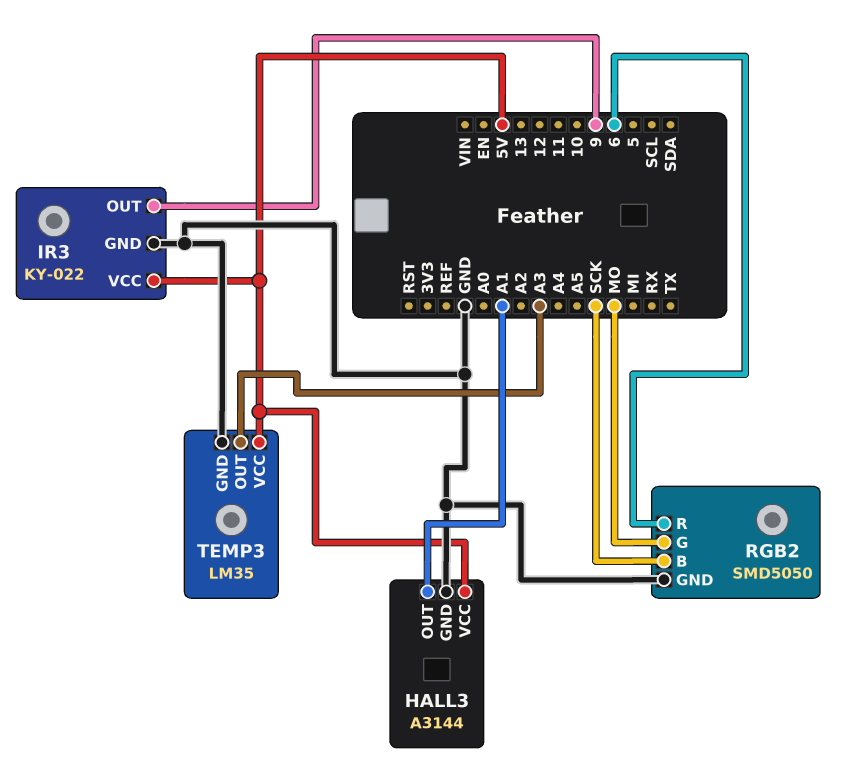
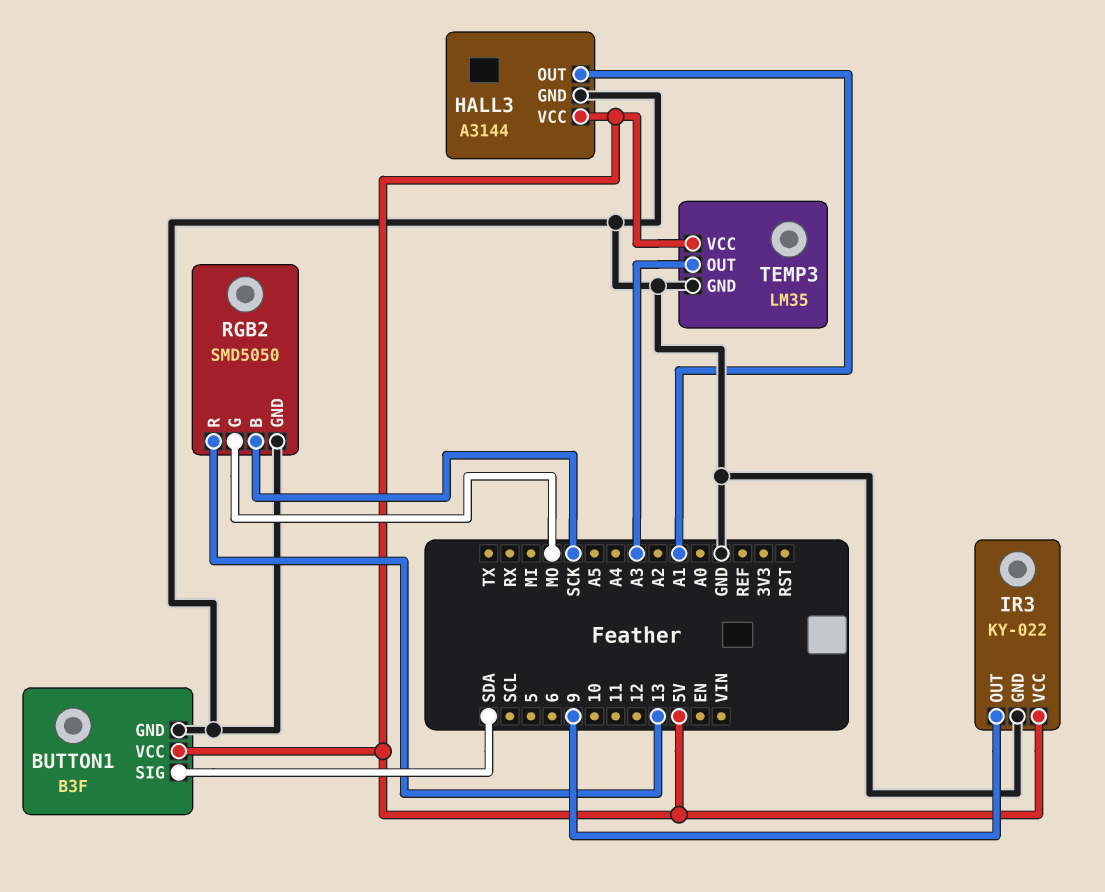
BUTTON1: none -> B3F
BUTTON1 pin GND: none -> GND
BUTTON1 pin SIG: none -> SDA
BUTTON1 pin VCC: none -> 5V
RGB2 pin R: 6 -> 13

